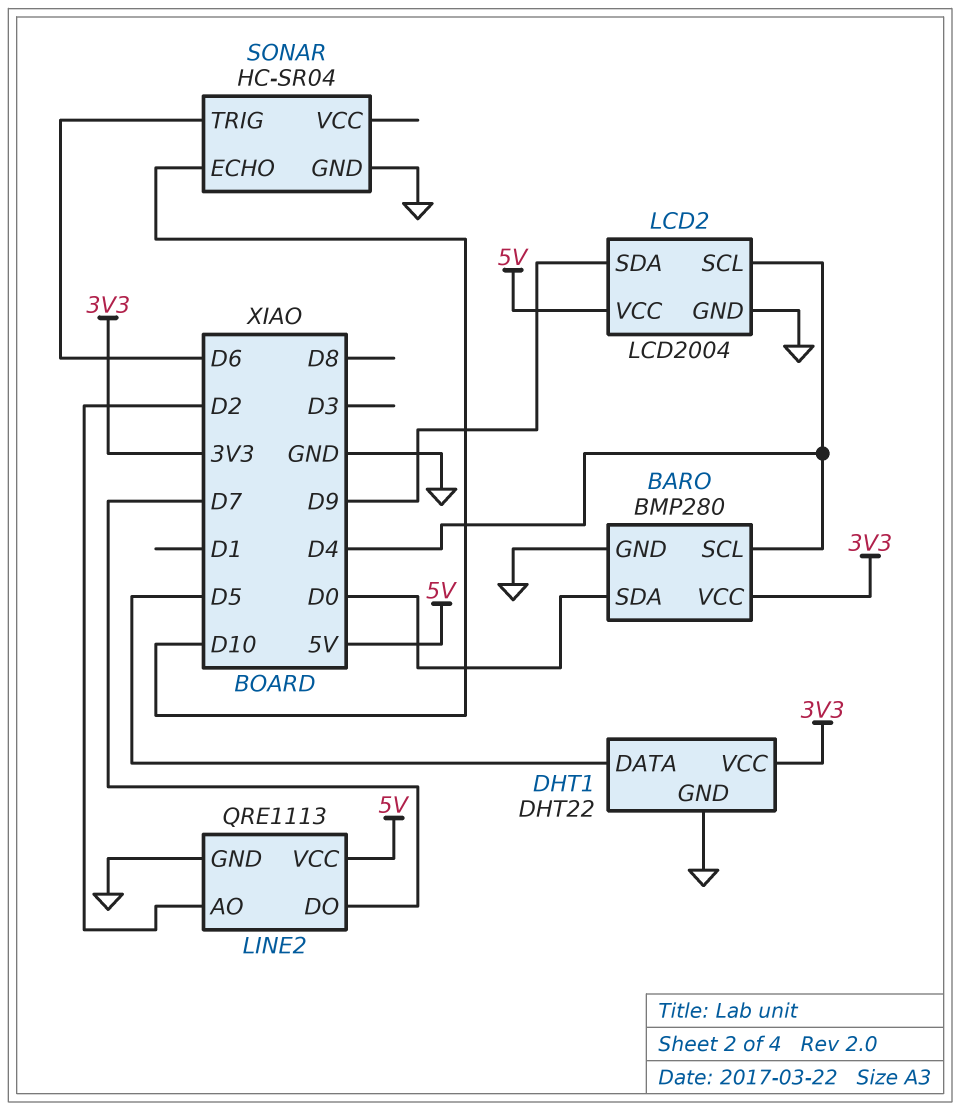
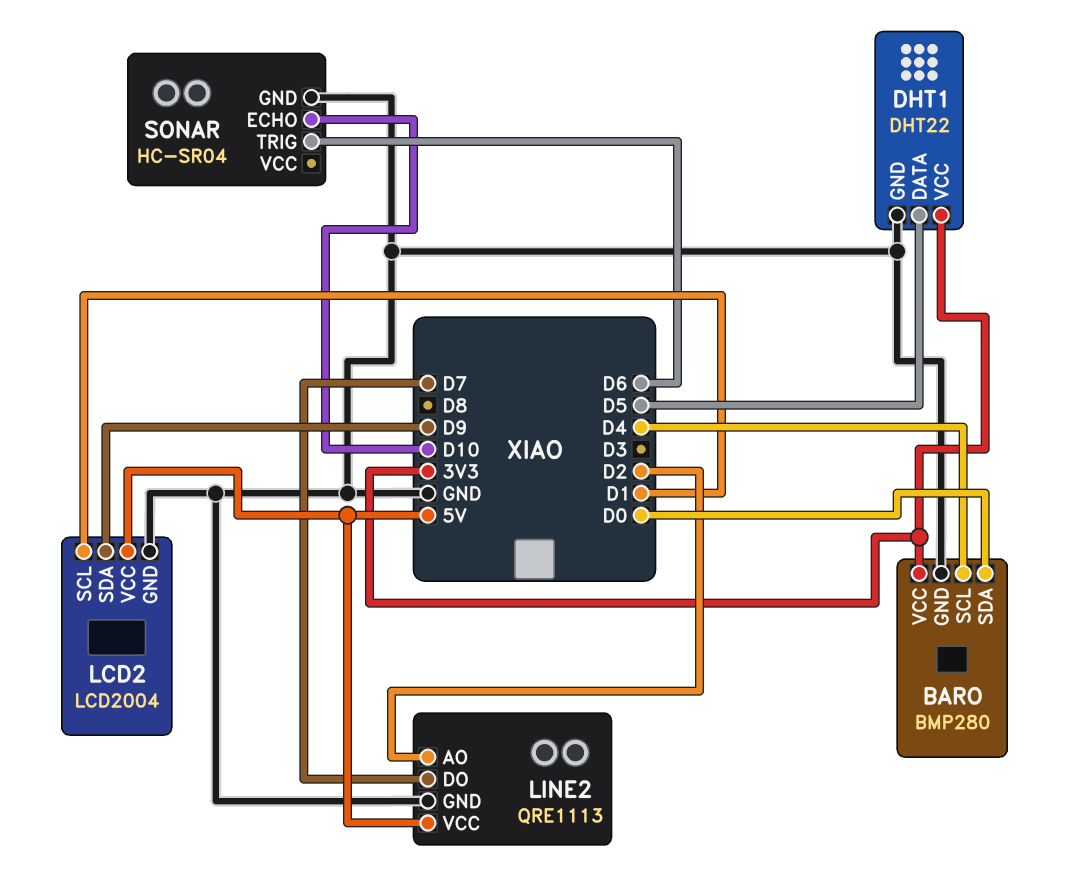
LCD2 pin SCL: D4 -> D1

